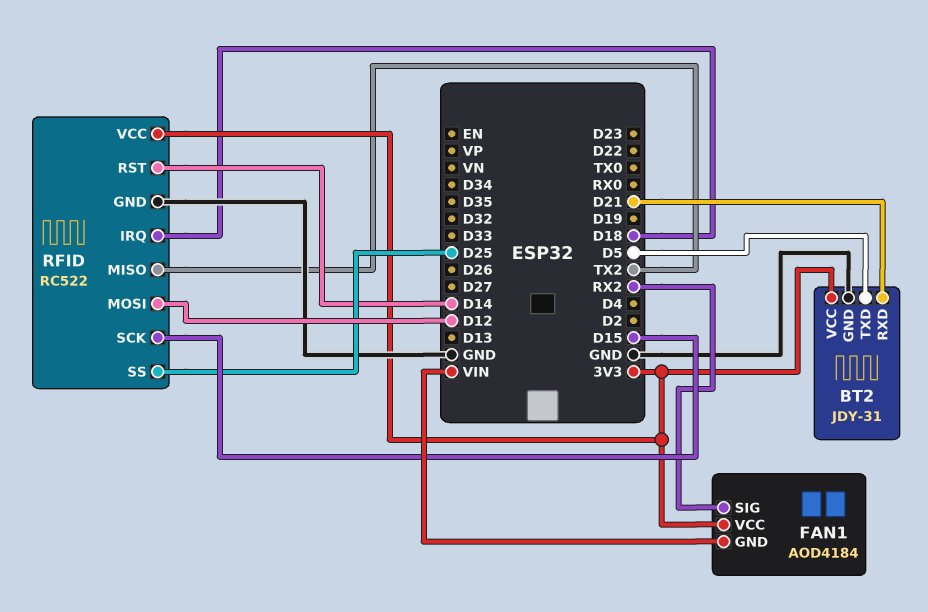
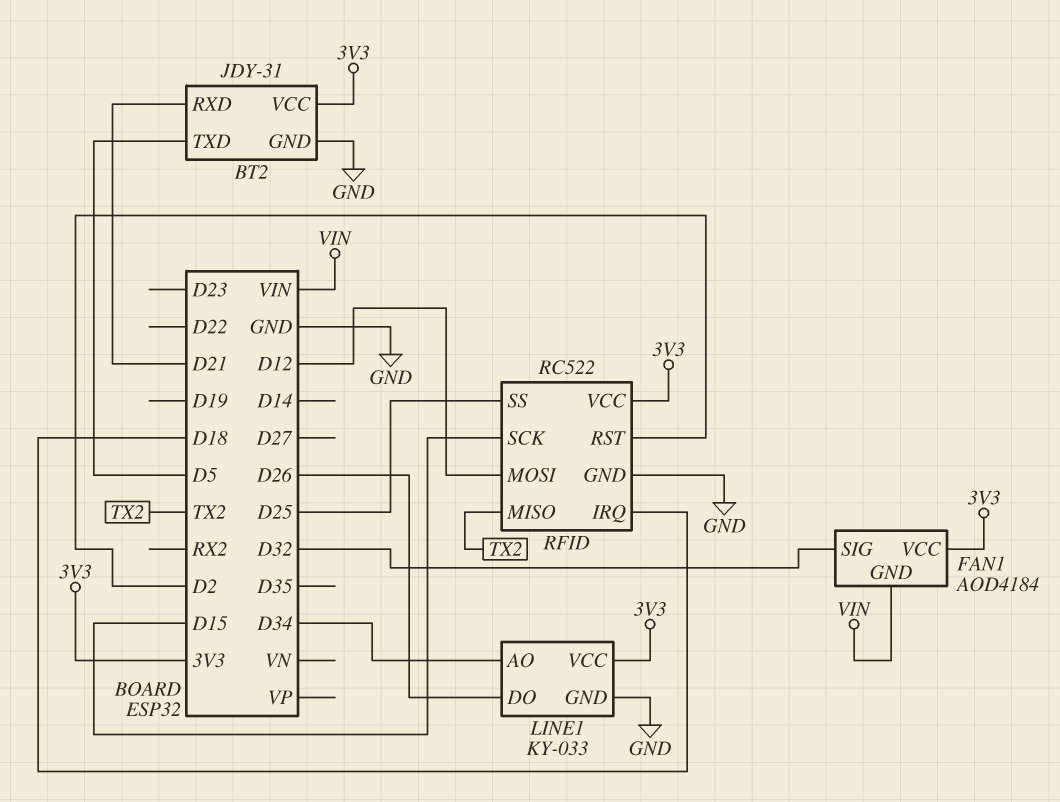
FAN1 pin SIG: RX2 -> D32
LINE1: none -> KY-033
LINE1 pin AO: none -> D34
LINE1 pin DO: none -> D26
LINE1 pin GND: none -> GND
LINE1 pin VCC: none -> 3V3
RFID pin RST: D14 -> D2

